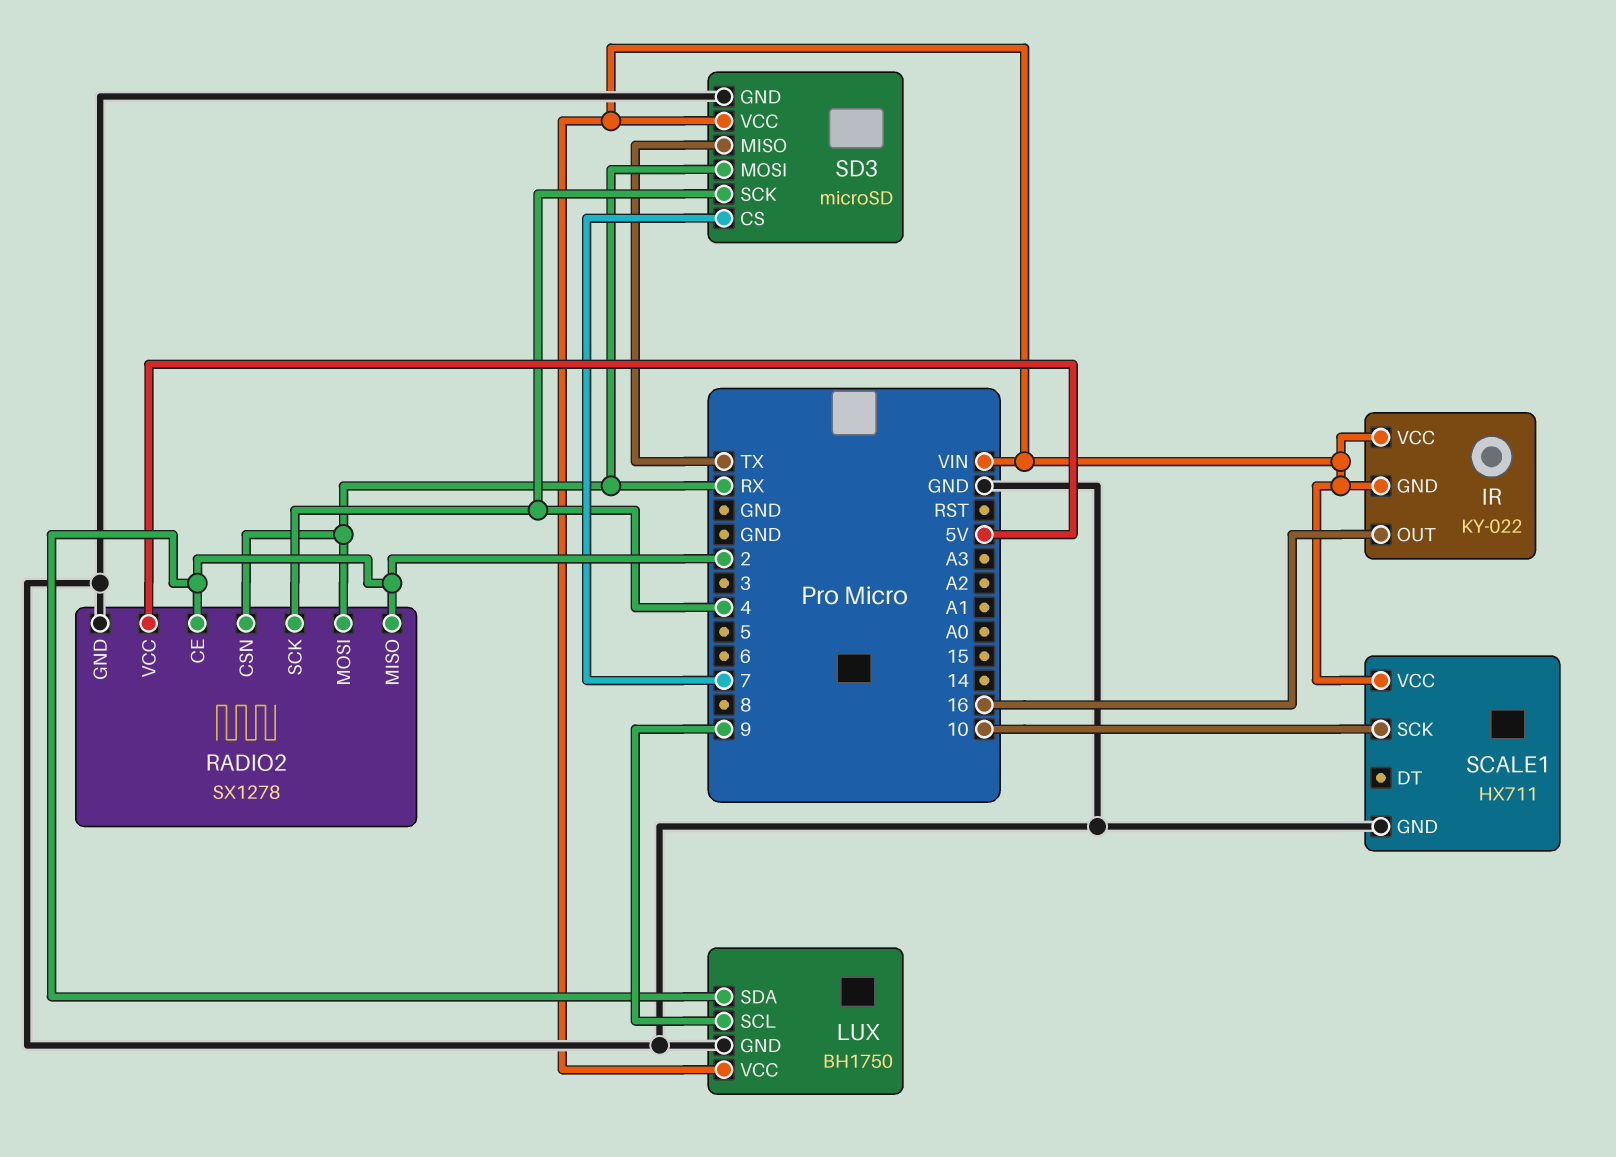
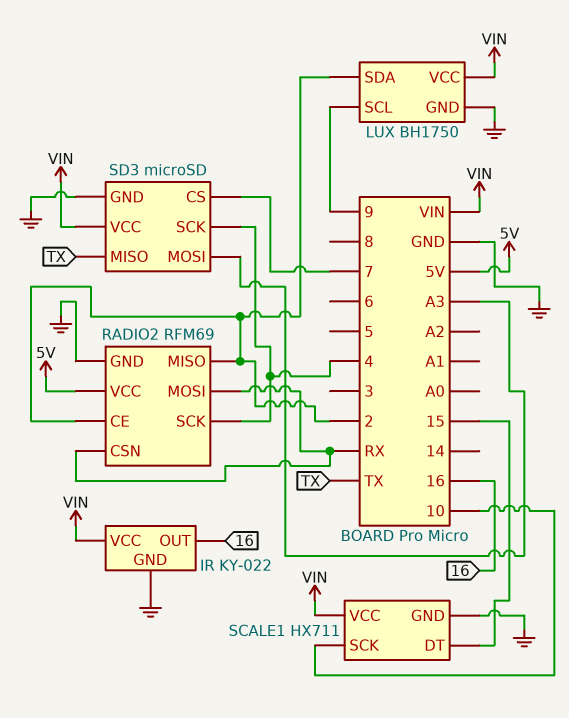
IR pin GND: VIN -> GND
RADIO2: SX1278 -> RFM69
SCALE1 pin DT: none -> 15
SD3 pin MOSI: RX -> A3

